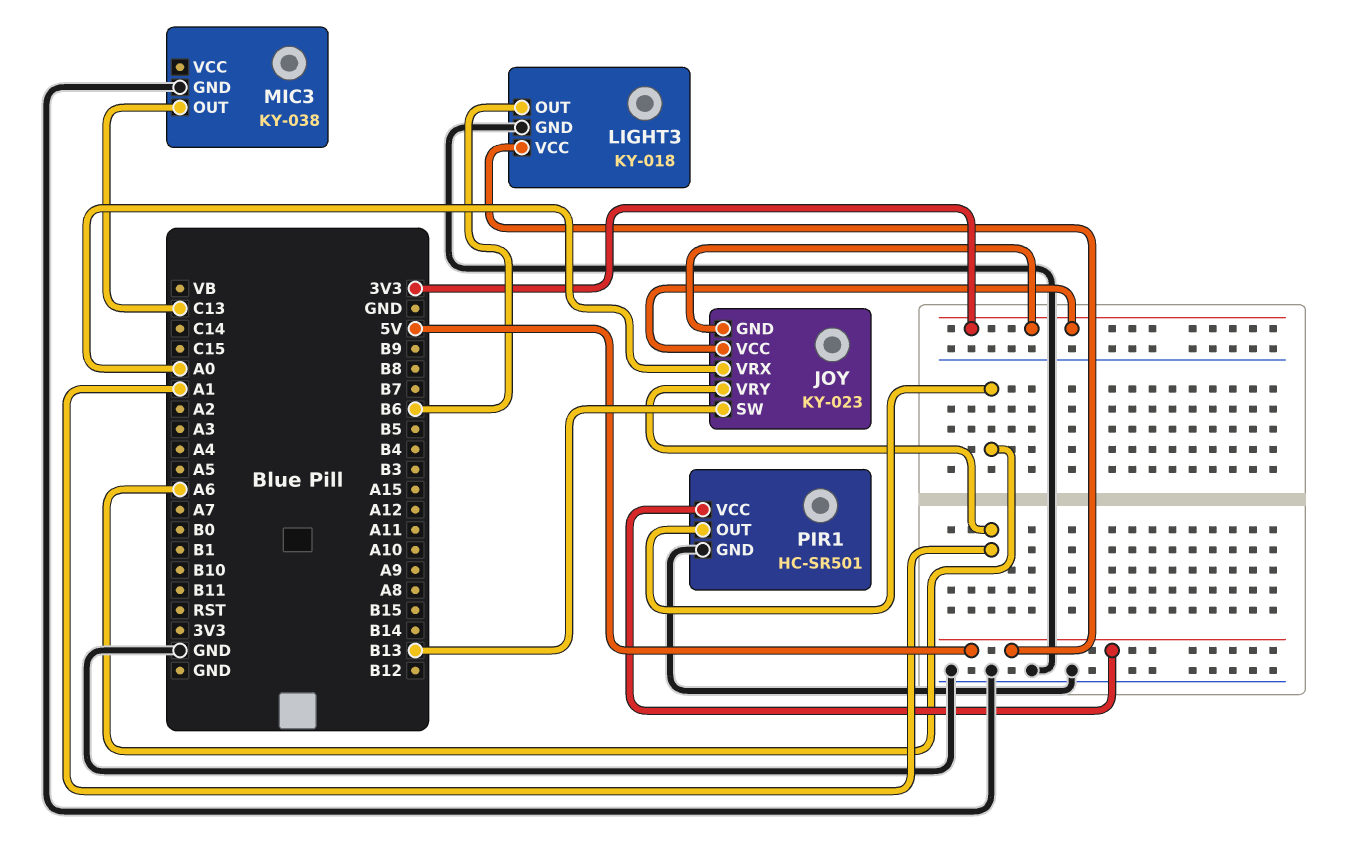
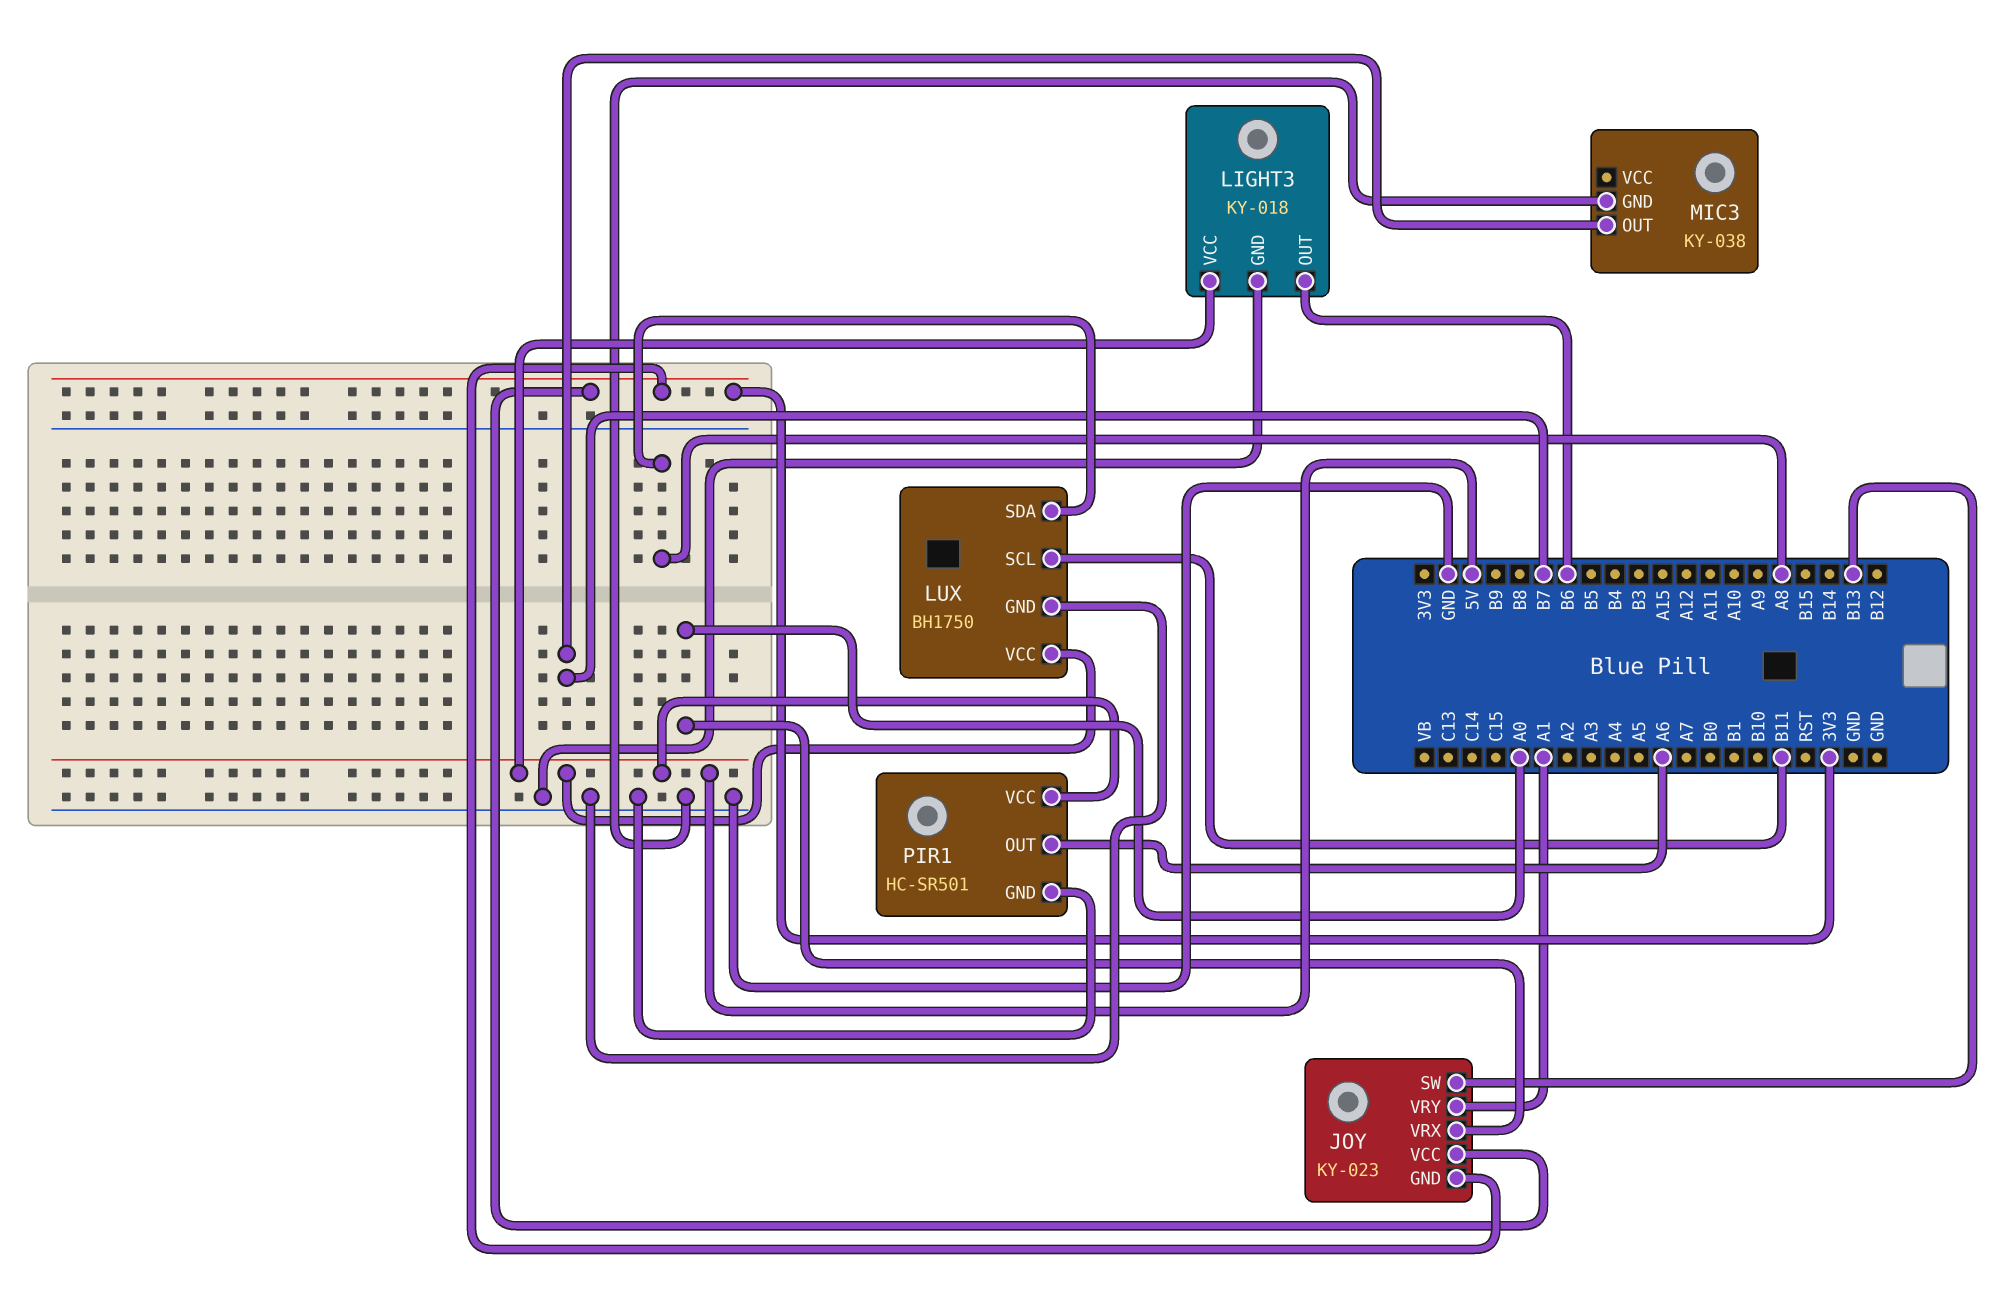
LUX: none -> BH1750
LUX pin GND: none -> GND
LUX pin SCL: none -> B11
LUX pin SDA: none -> A8
LUX pin VCC: none -> 5V
MIC3 pin OUT: C13 -> B7

